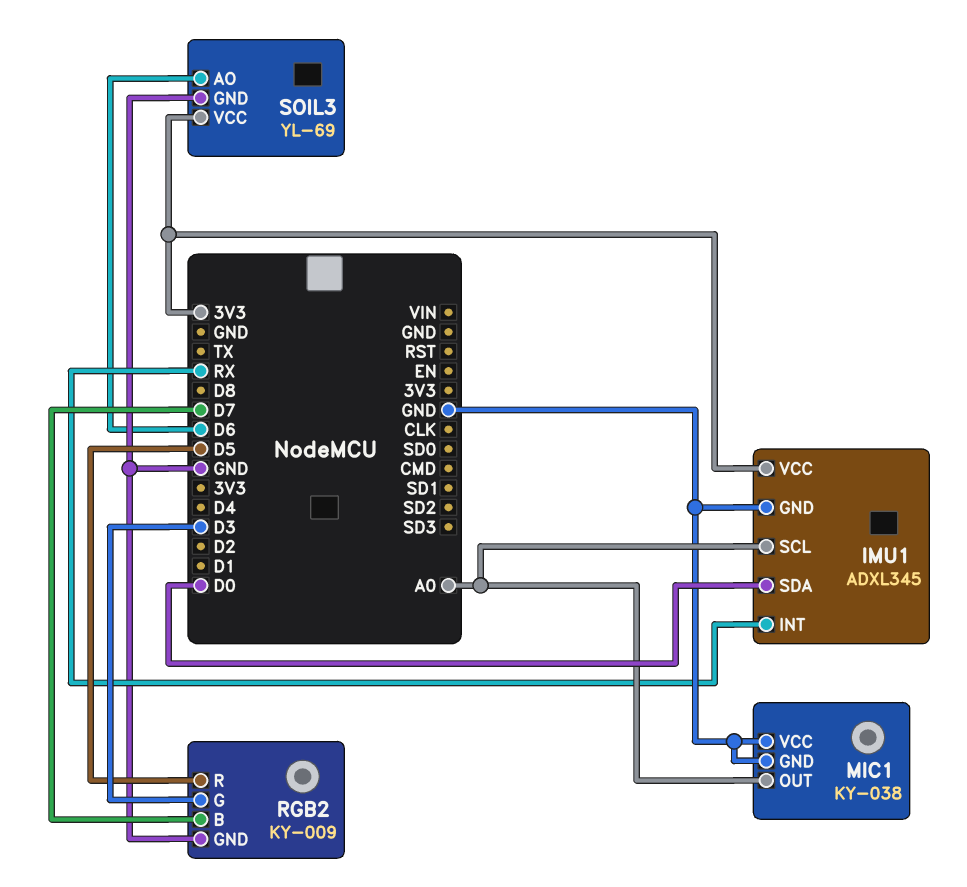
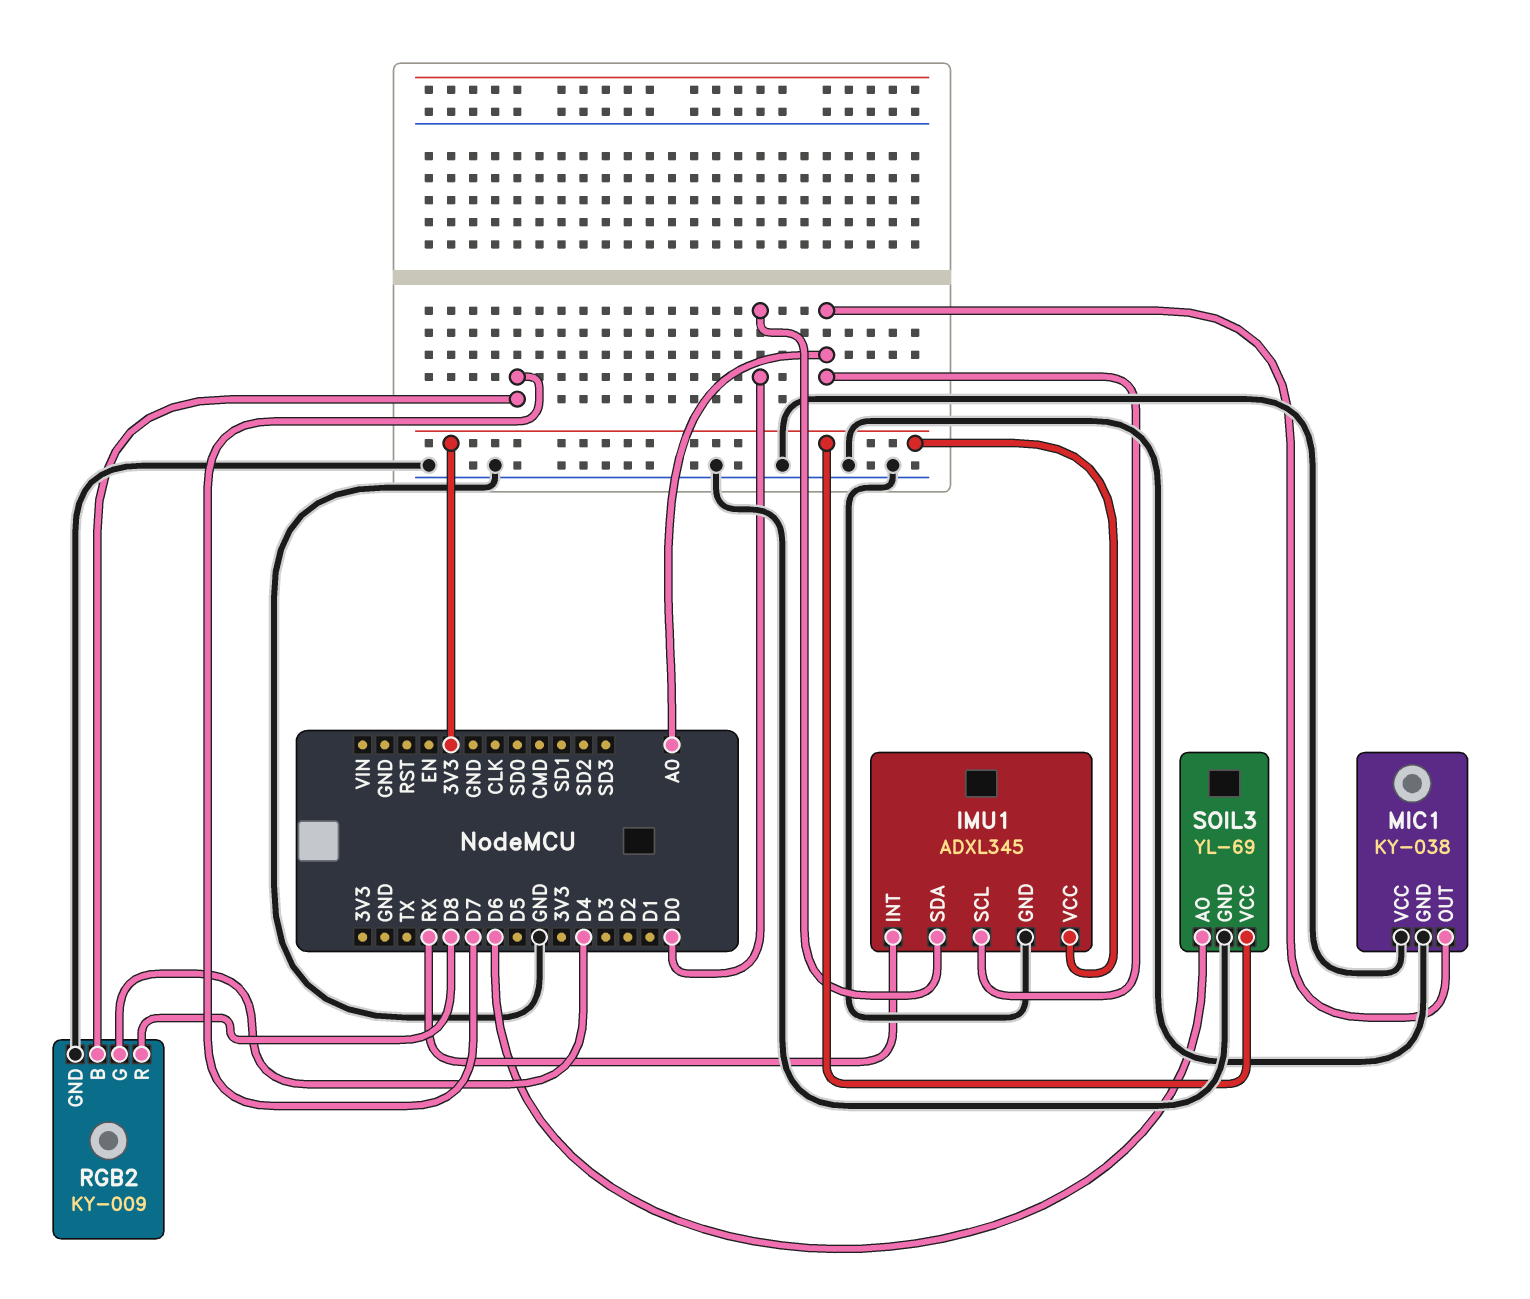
RGB2 pin G: D3 -> D4
RGB2 pin R: D5 -> D8

